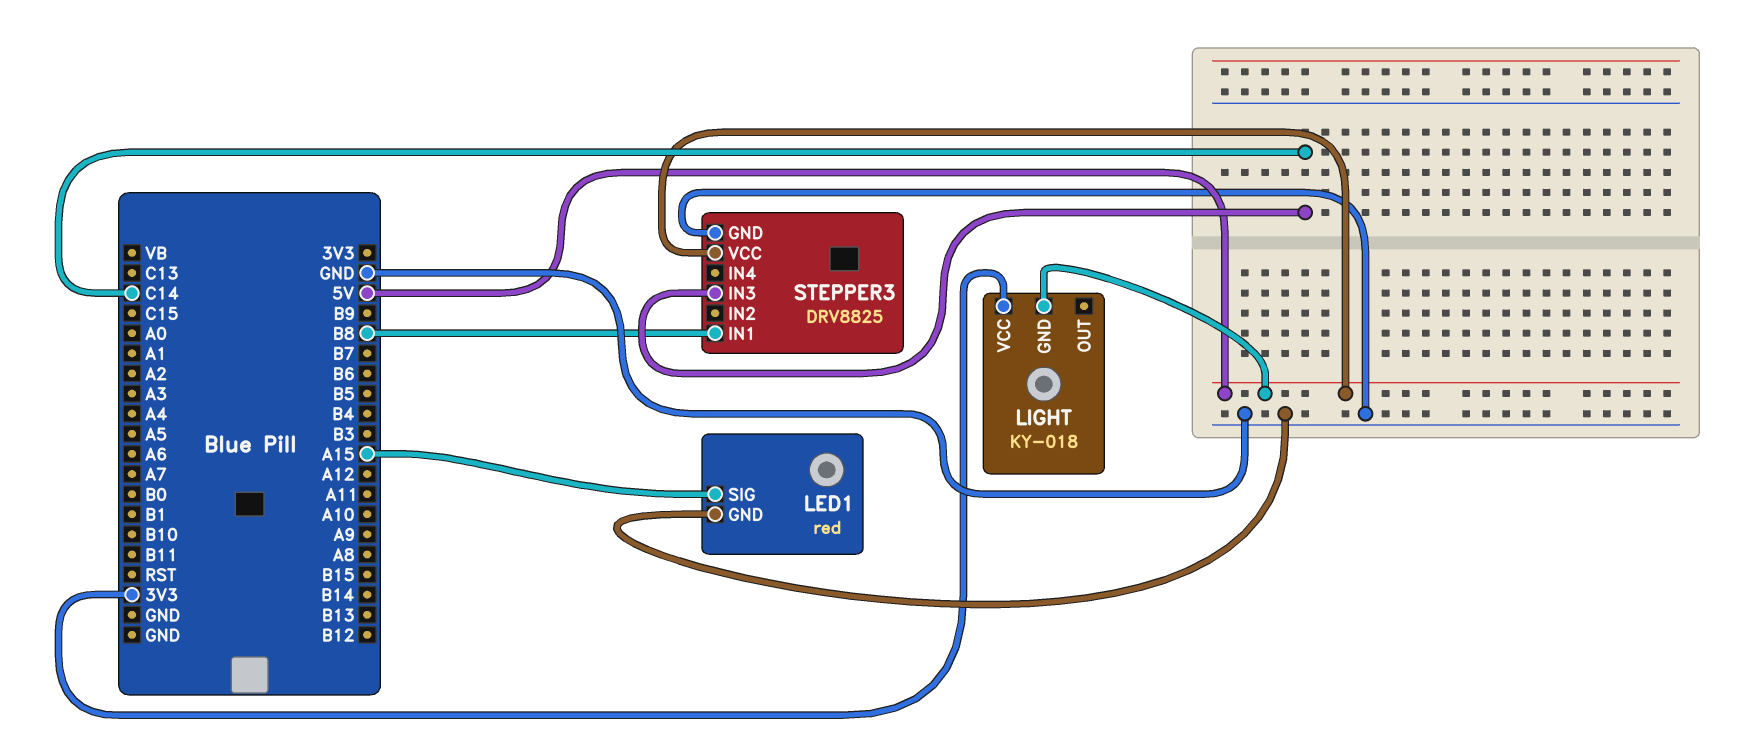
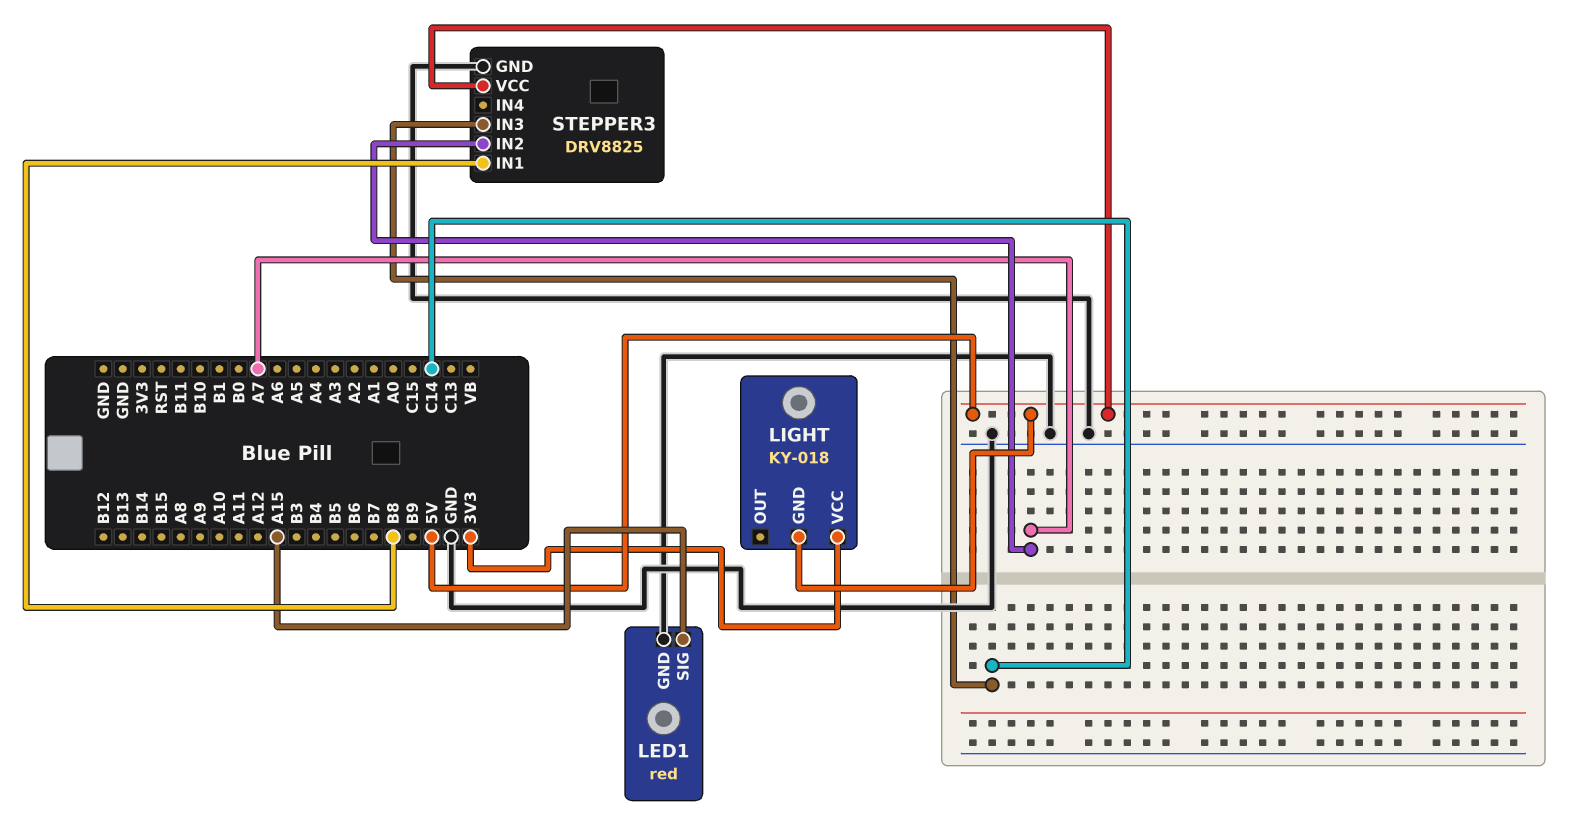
STEPPER3 pin IN2: none -> A7

